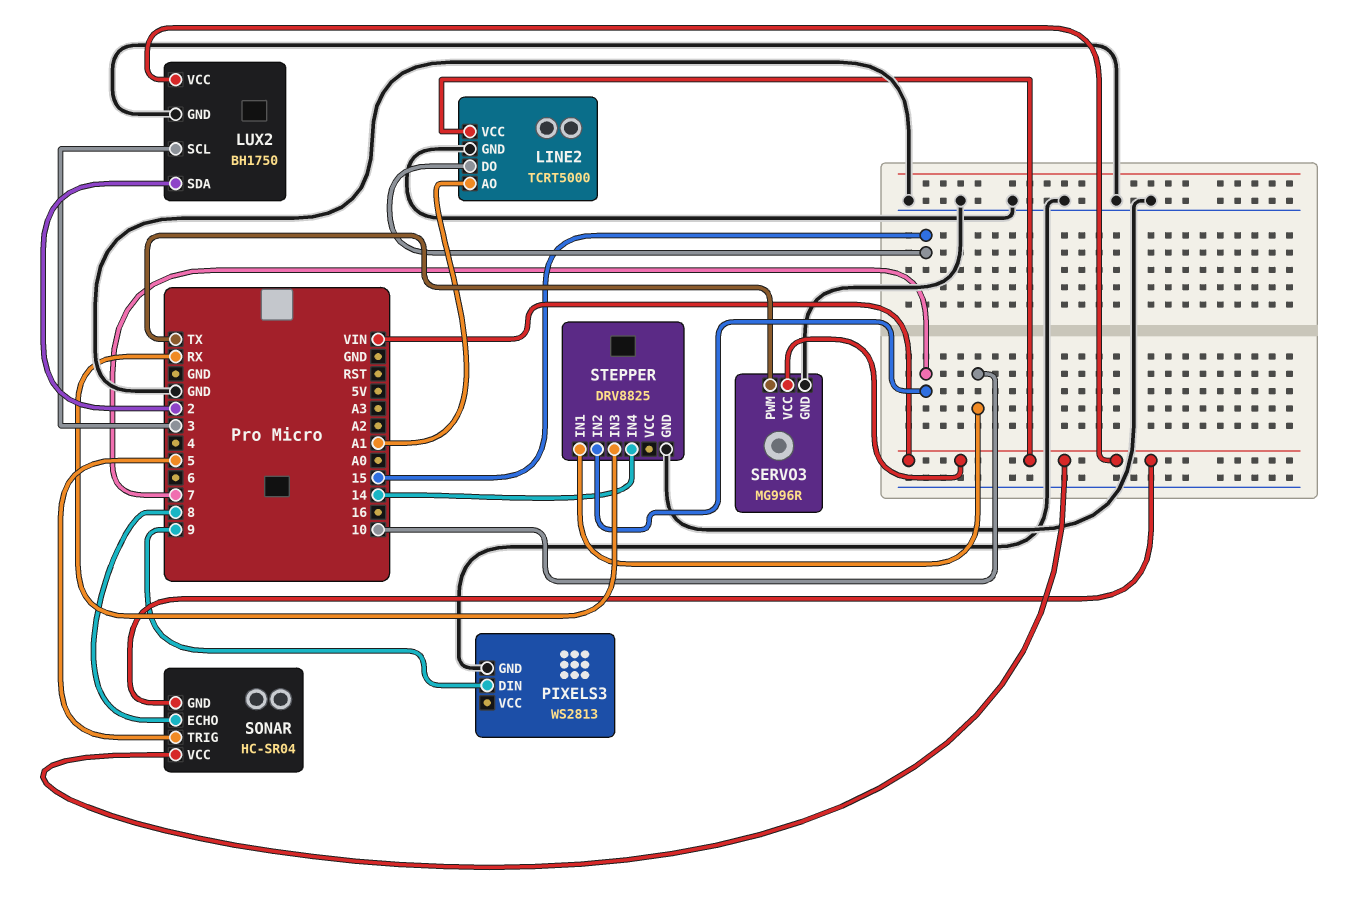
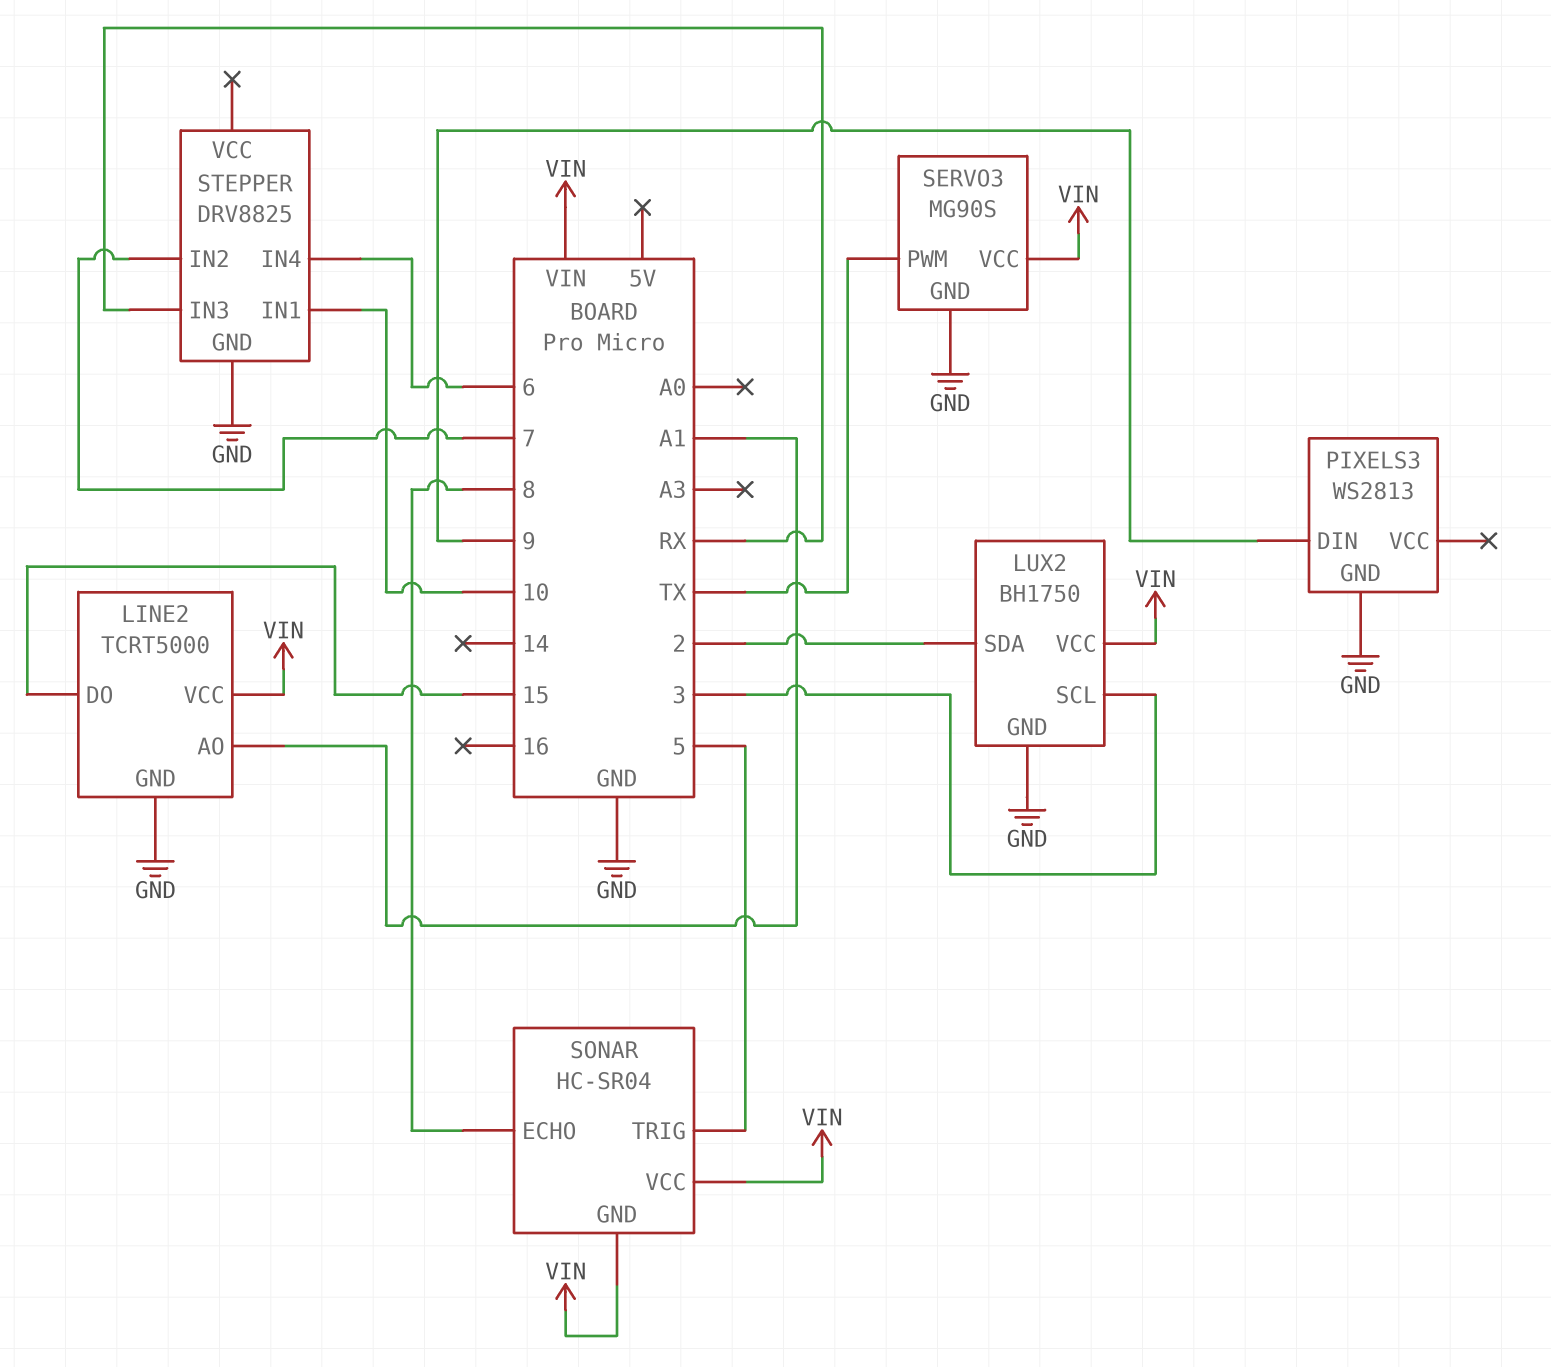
SERVO3: MG996R -> MG90S
STEPPER pin IN4: 14 -> 6

